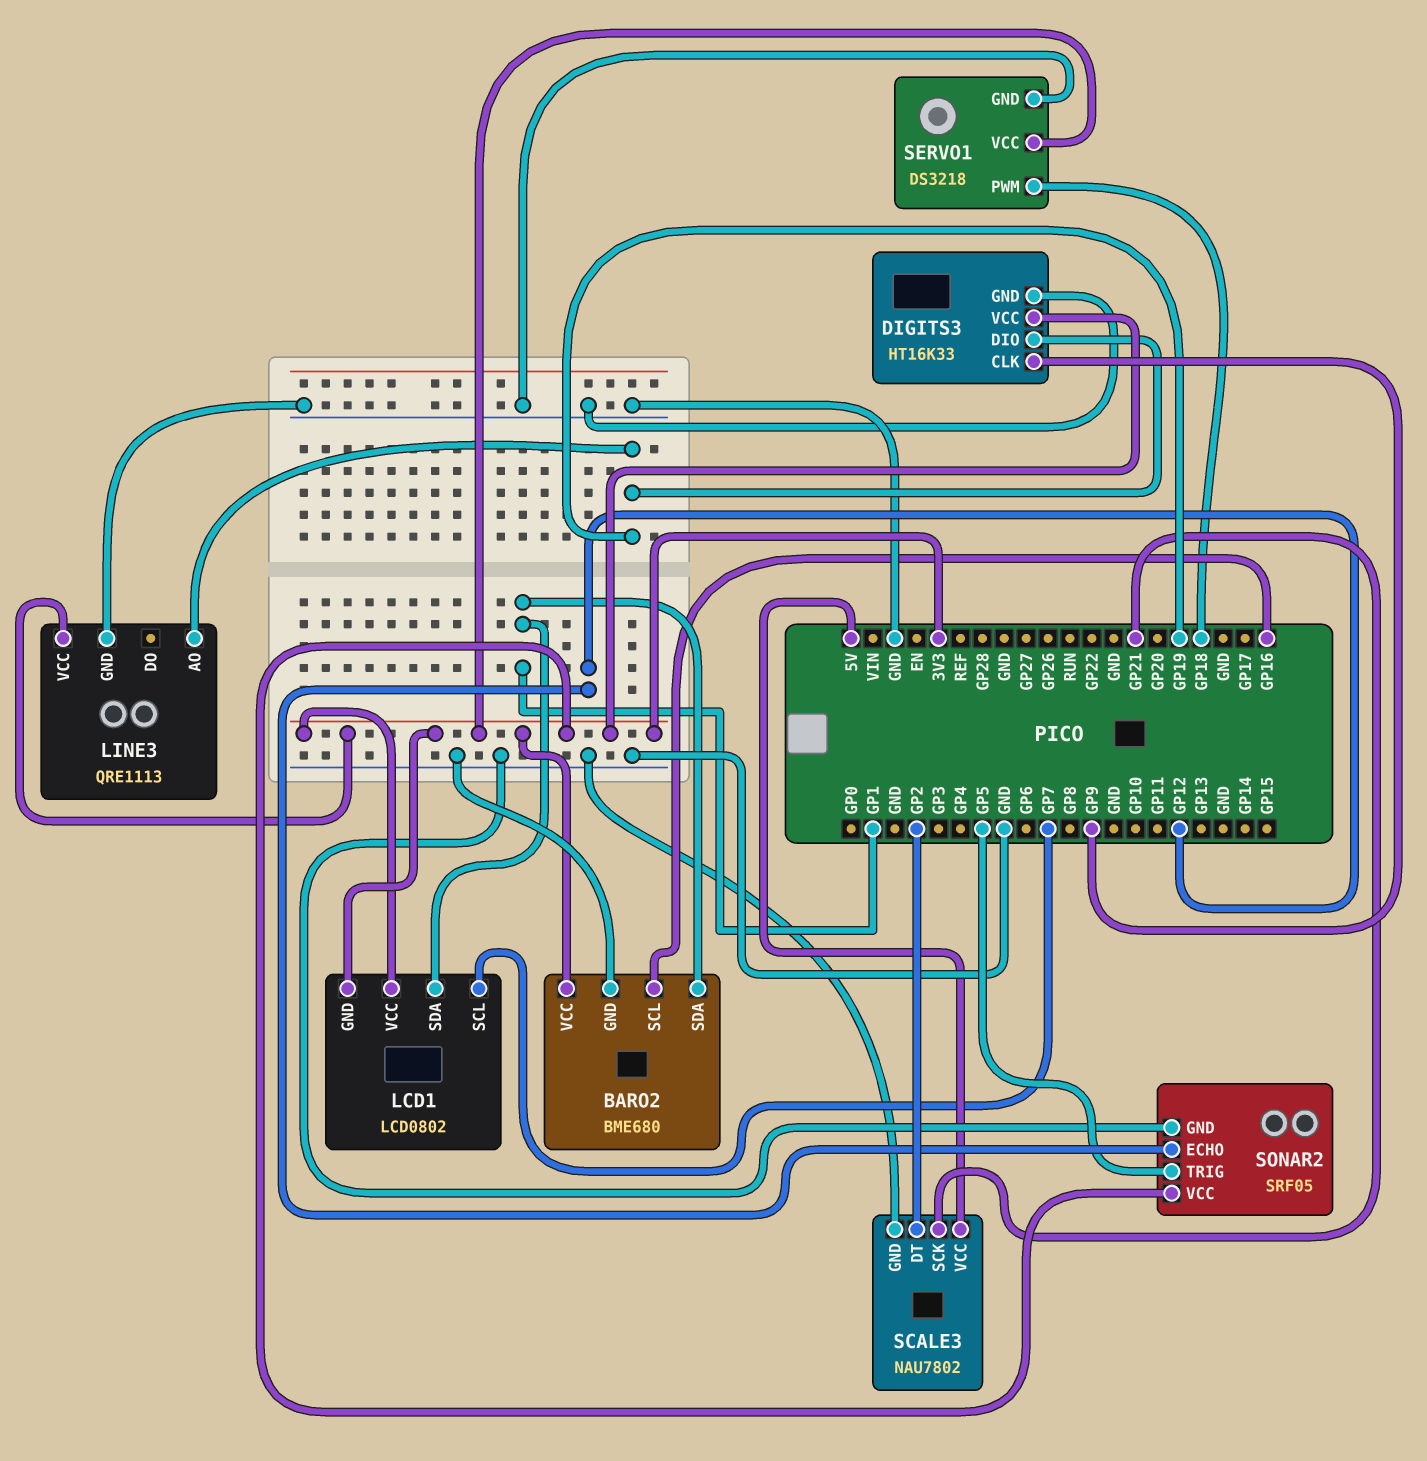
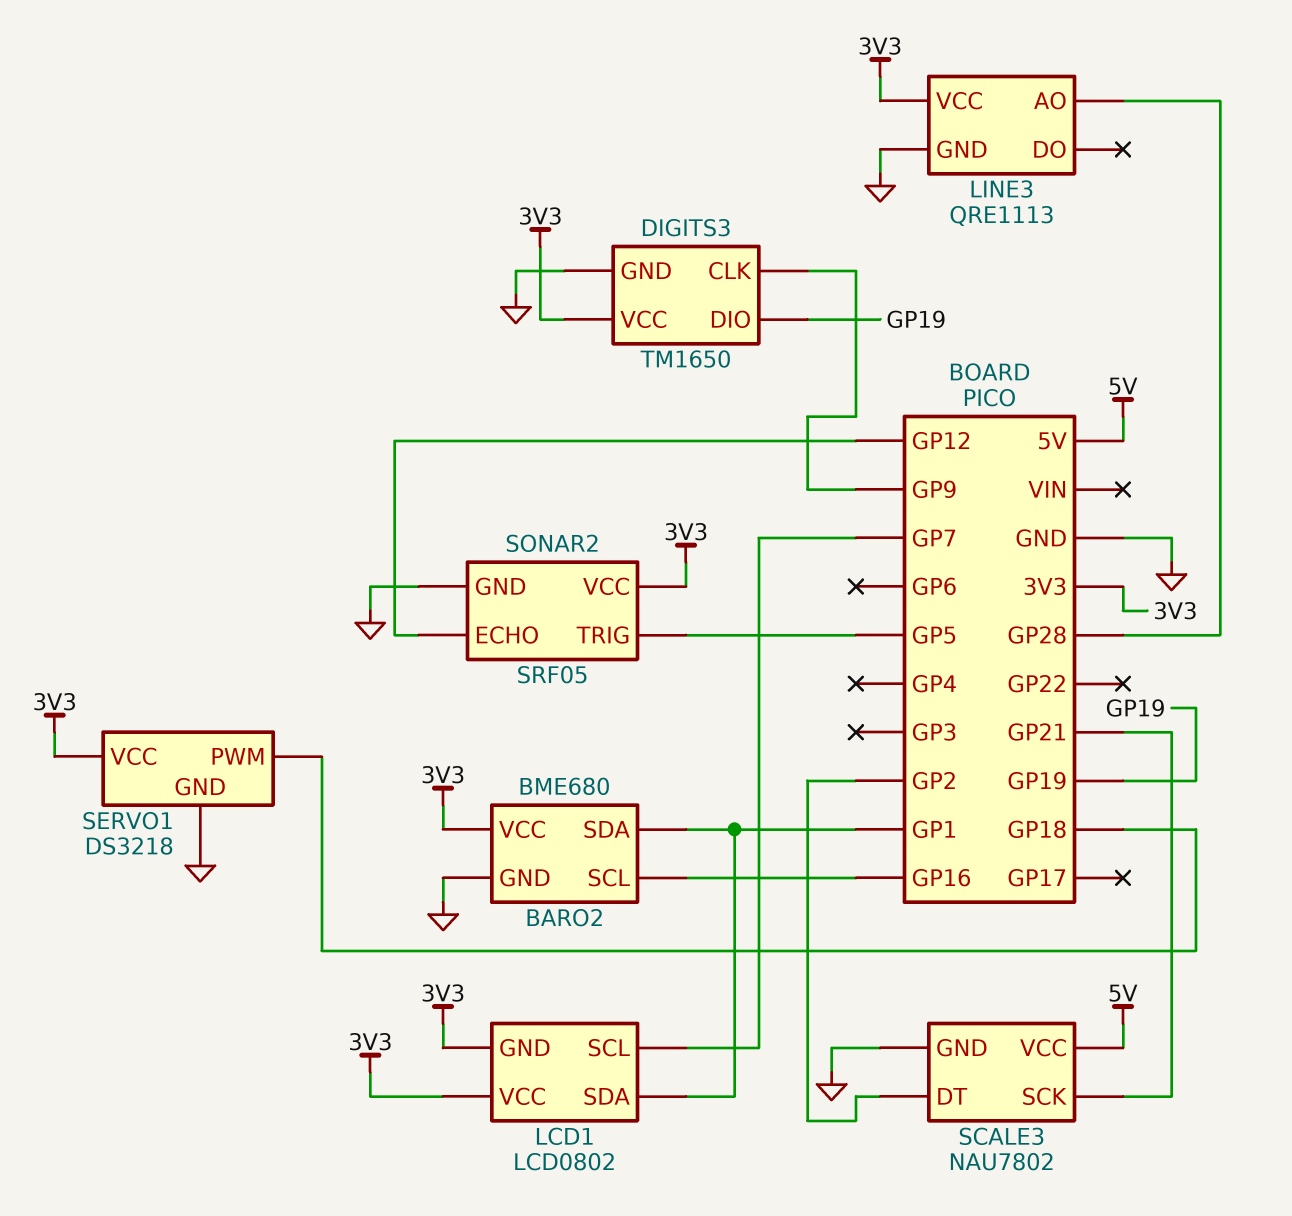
DIGITS3: HT16K33 -> TM1650
LINE3 pin AO: GP19 -> GP28

